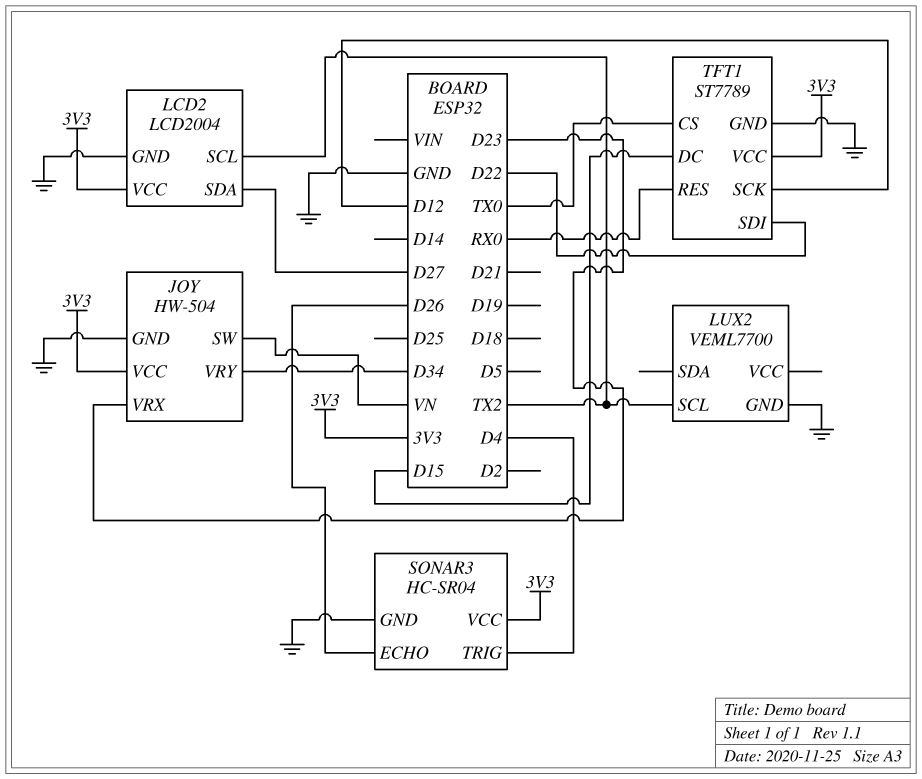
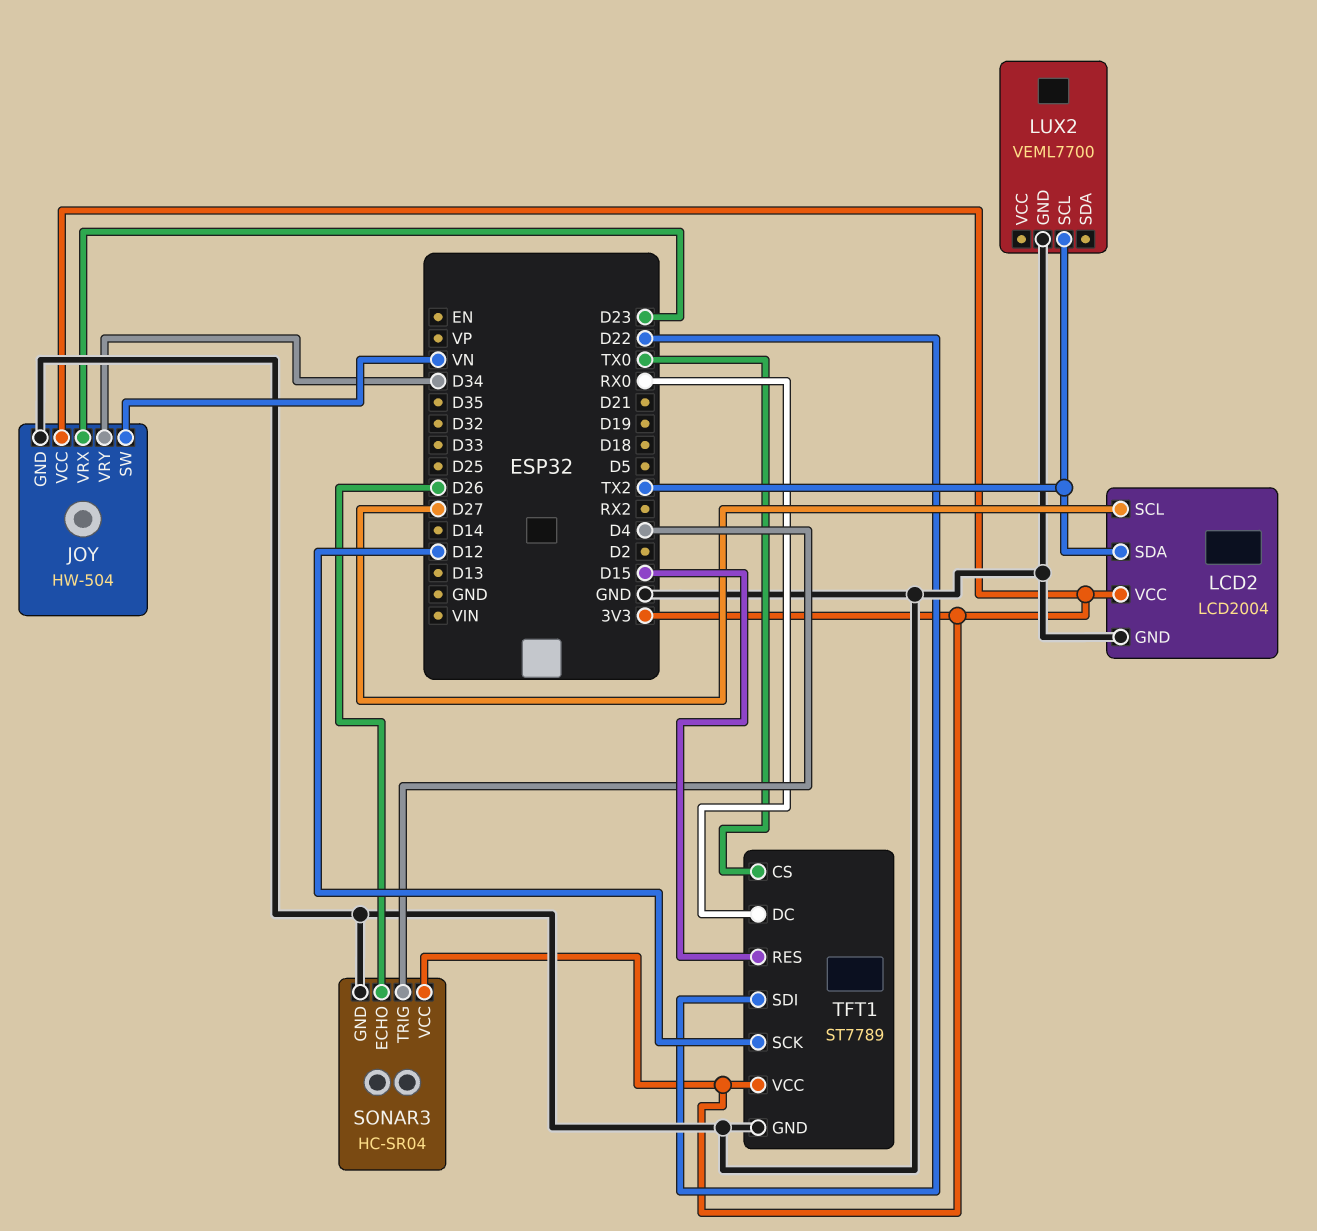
LCD2 pin SCL: TX2 -> D27
LCD2 pin SDA: D27 -> TX2
TFT1 pin DC: D15 -> RX0
TFT1 pin RES: RX0 -> D15

